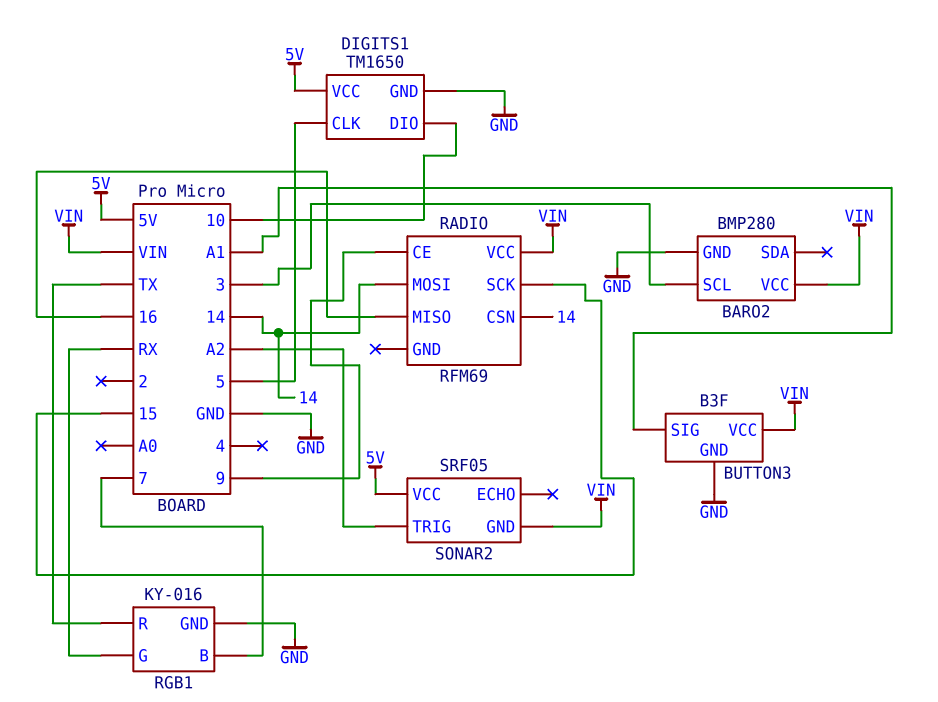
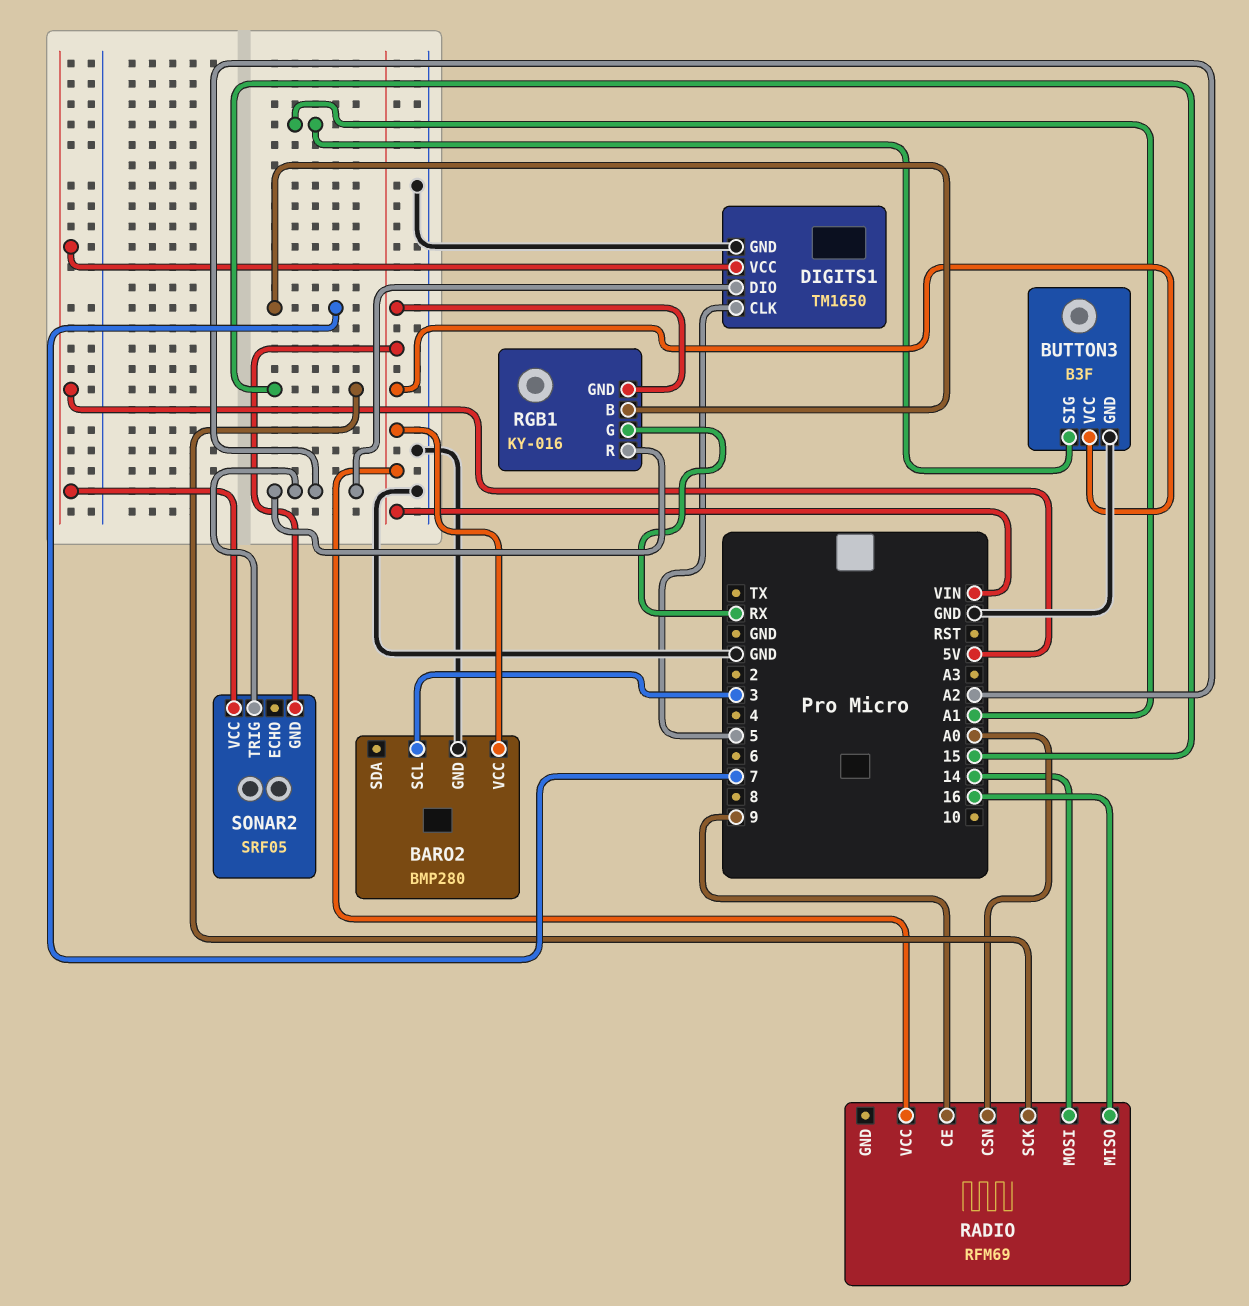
DIGITS1 pin DIO: 10 -> A2
RADIO pin CSN: 14 -> A0
RGB1 pin GND: GND -> VIN
RGB1 pin R: TX -> A2

